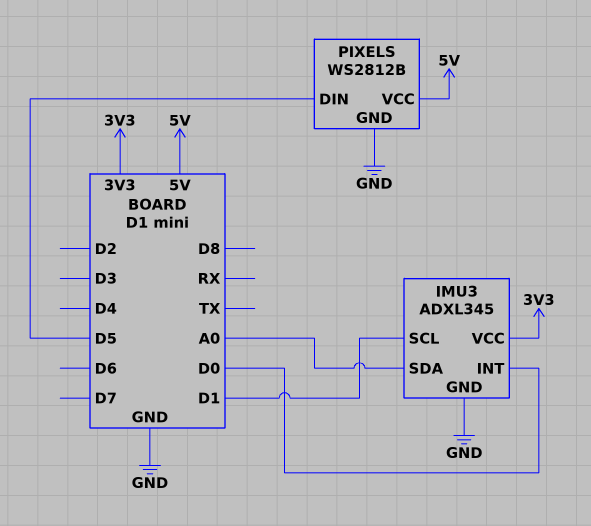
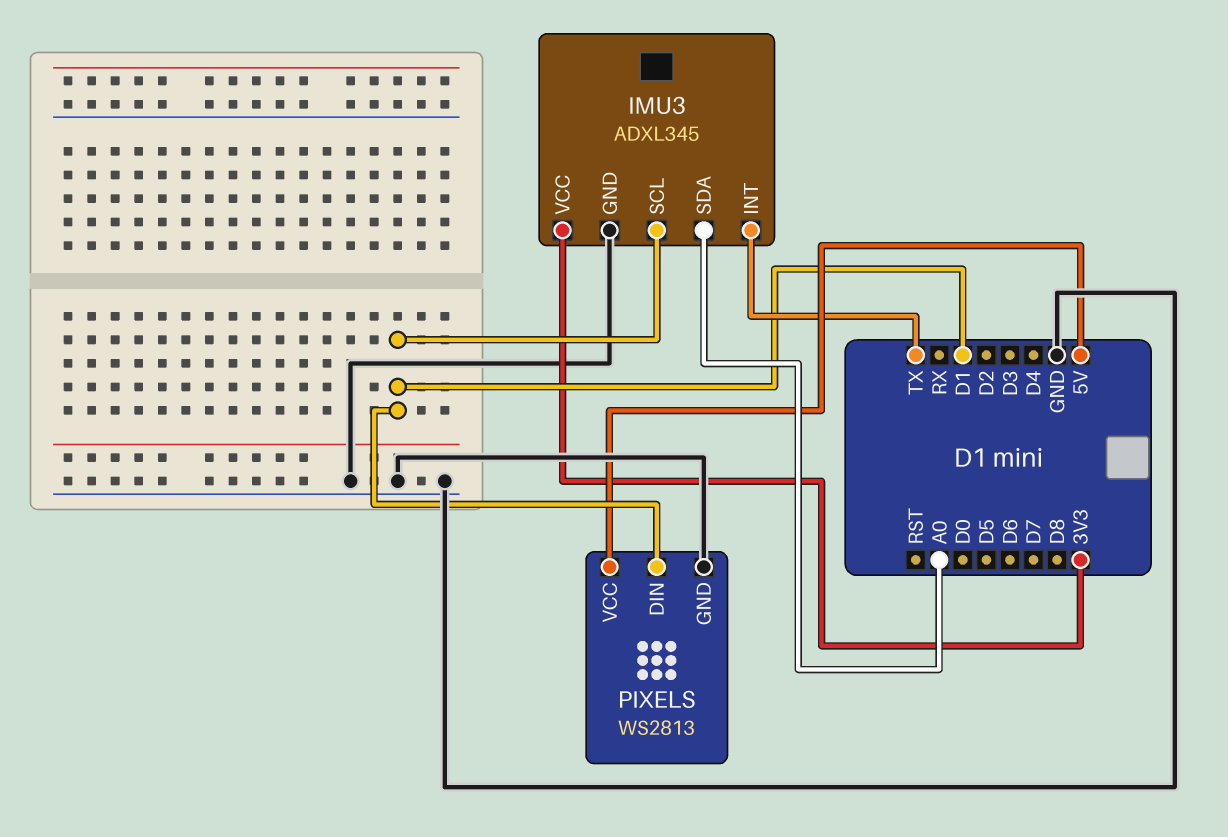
IMU3 pin INT: D0 -> TX
PIXELS: WS2812B -> WS2813
PIXELS pin DIN: D5 -> D1

